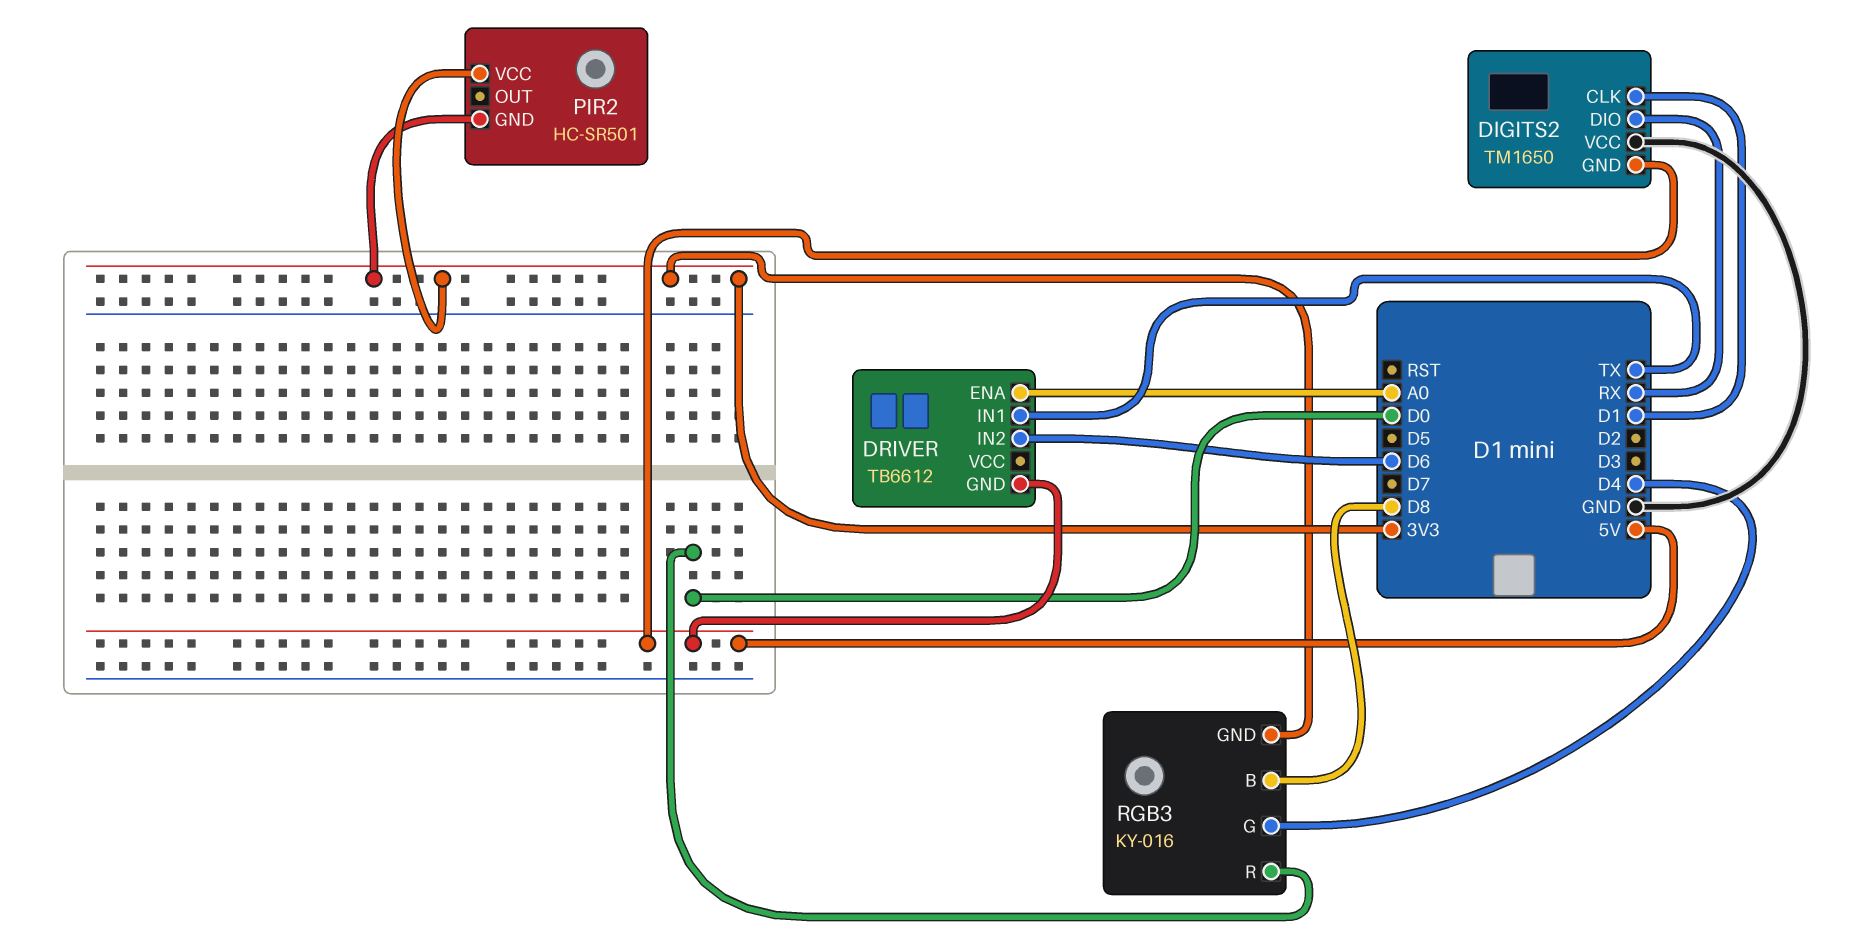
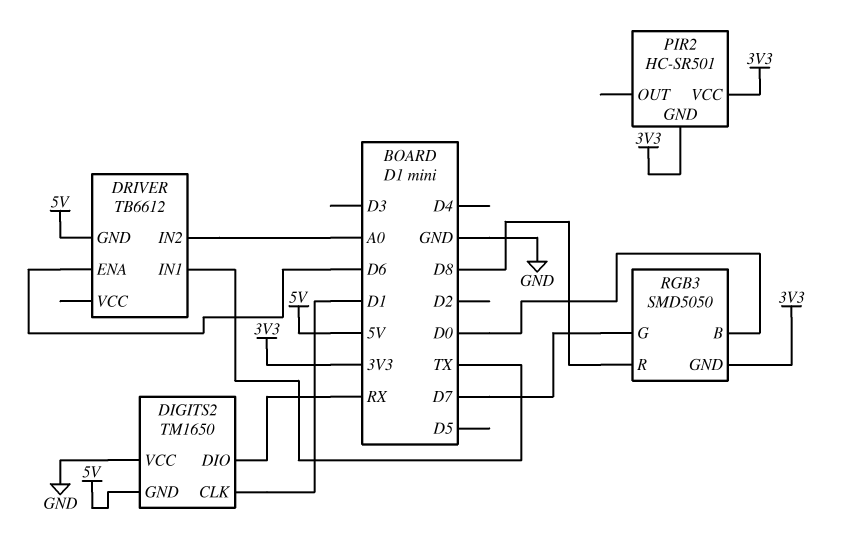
DRIVER pin ENA: A0 -> D6
DRIVER pin IN2: D6 -> A0
RGB3: KY-016 -> SMD5050
RGB3 pin B: D8 -> D0
RGB3 pin G: D4 -> D7
RGB3 pin R: D0 -> D8

